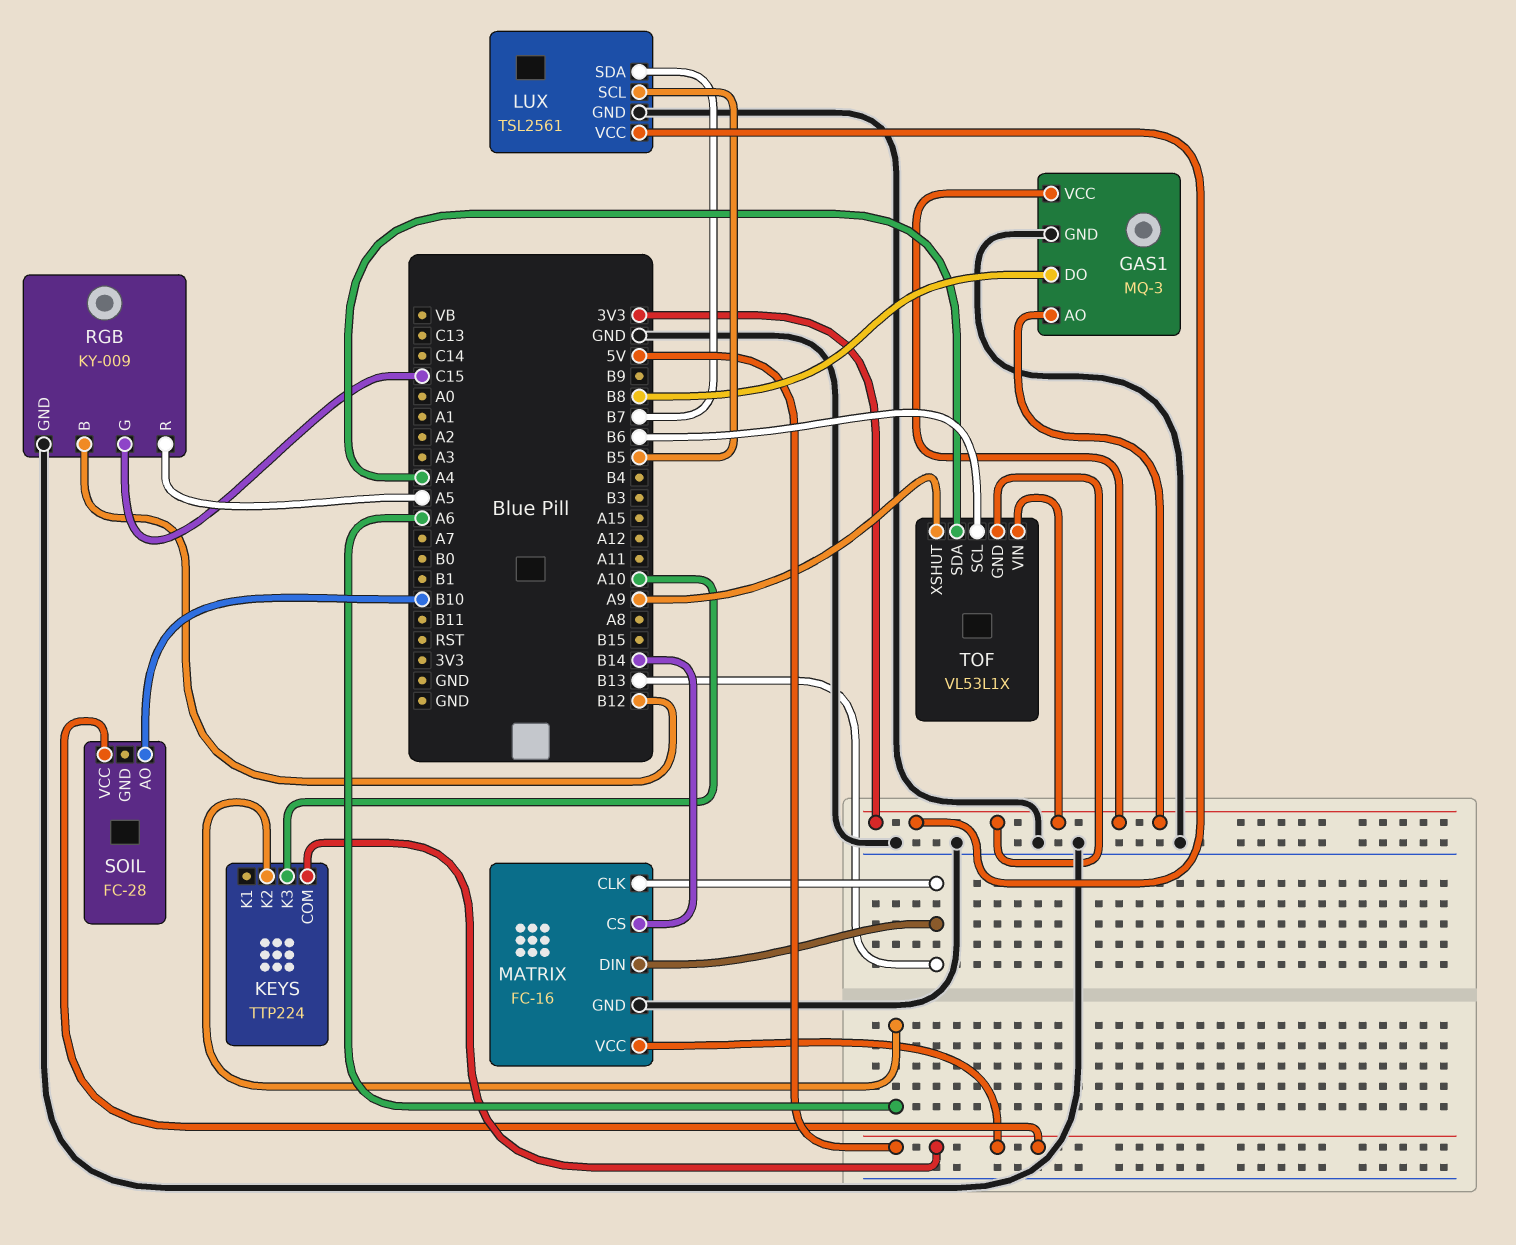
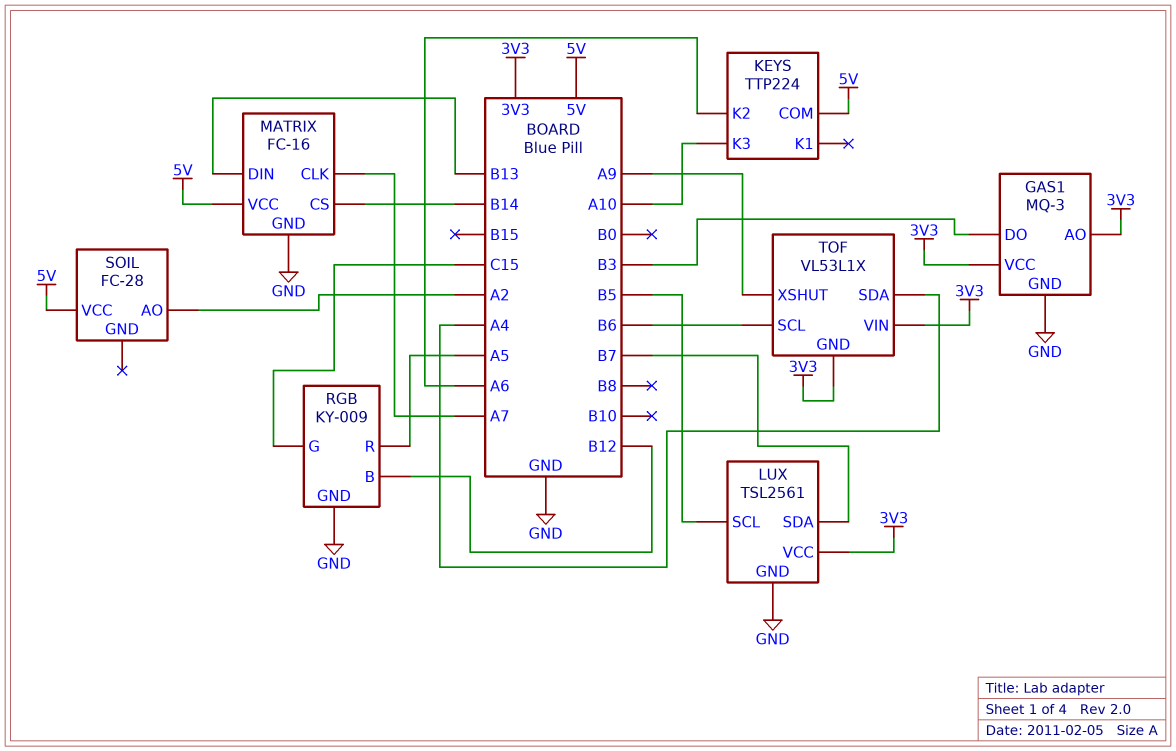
GAS1 pin DO: B8 -> B3
MATRIX pin CLK: B13 -> A7
SOIL pin AO: B10 -> A2

